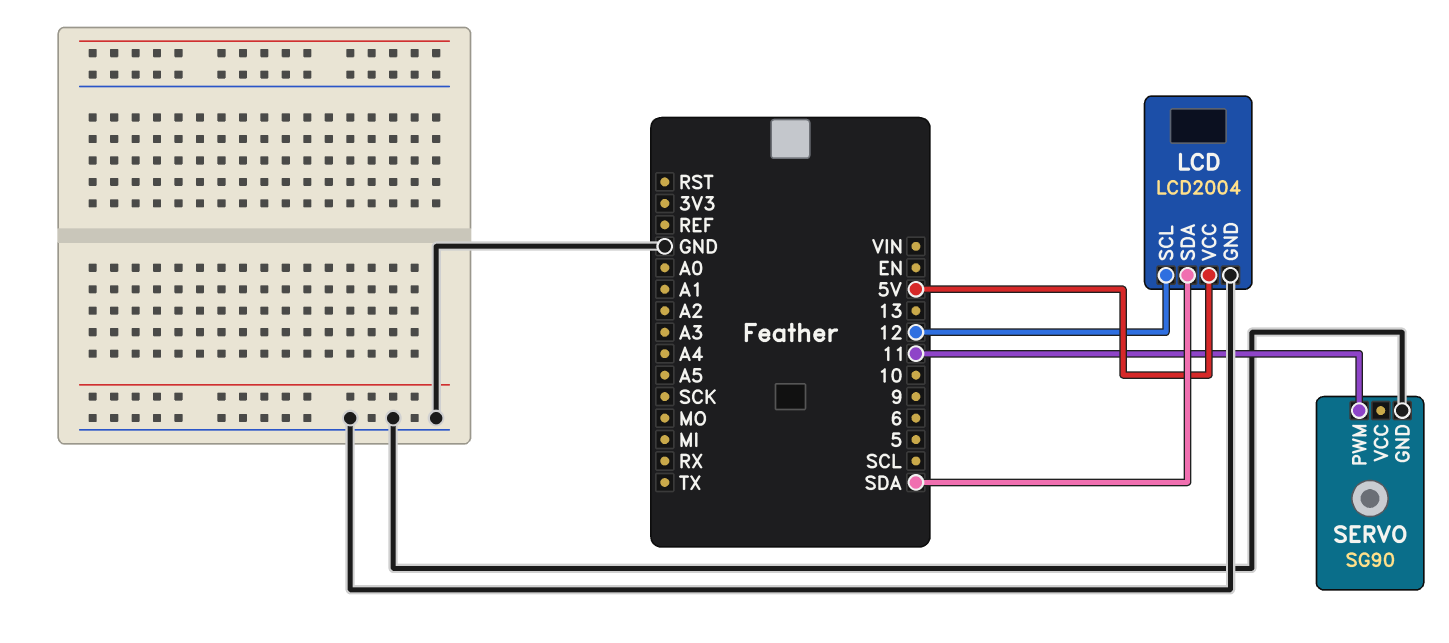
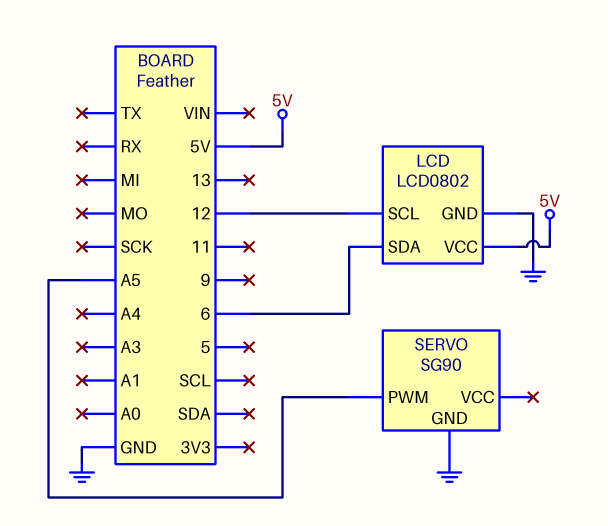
LCD: LCD2004 -> LCD0802
LCD pin SDA: SDA -> 6
SERVO pin PWM: 11 -> A5

